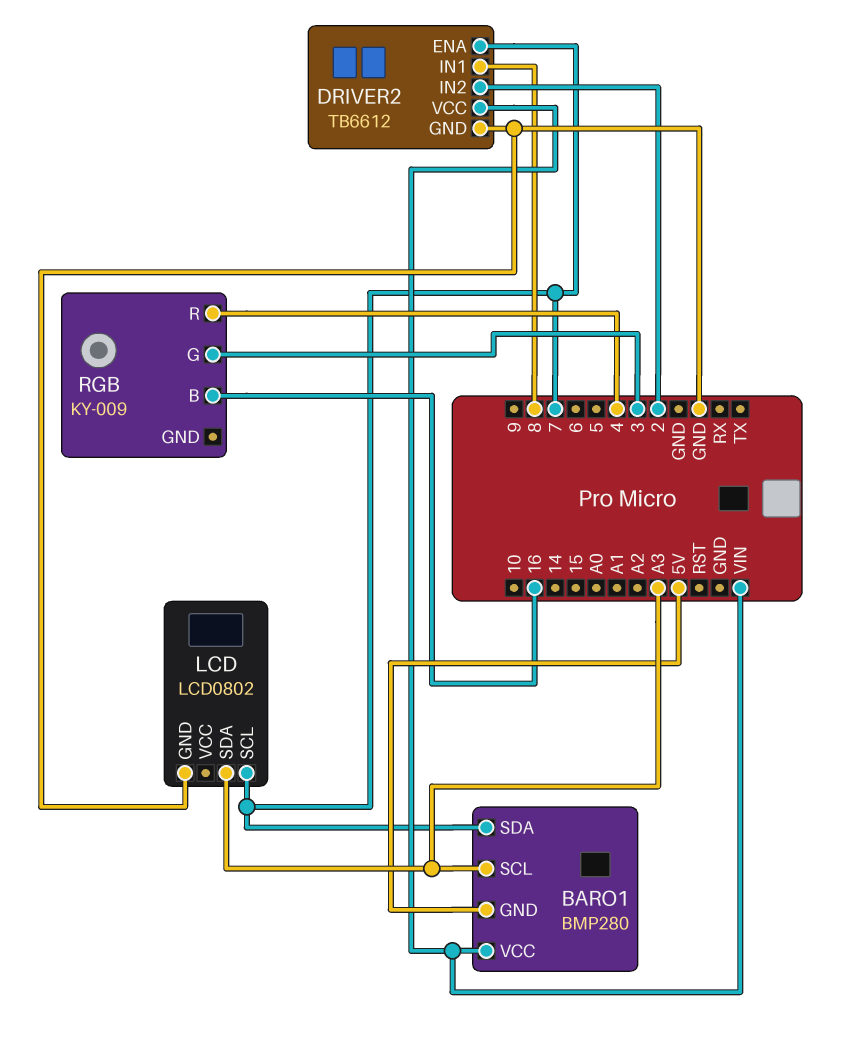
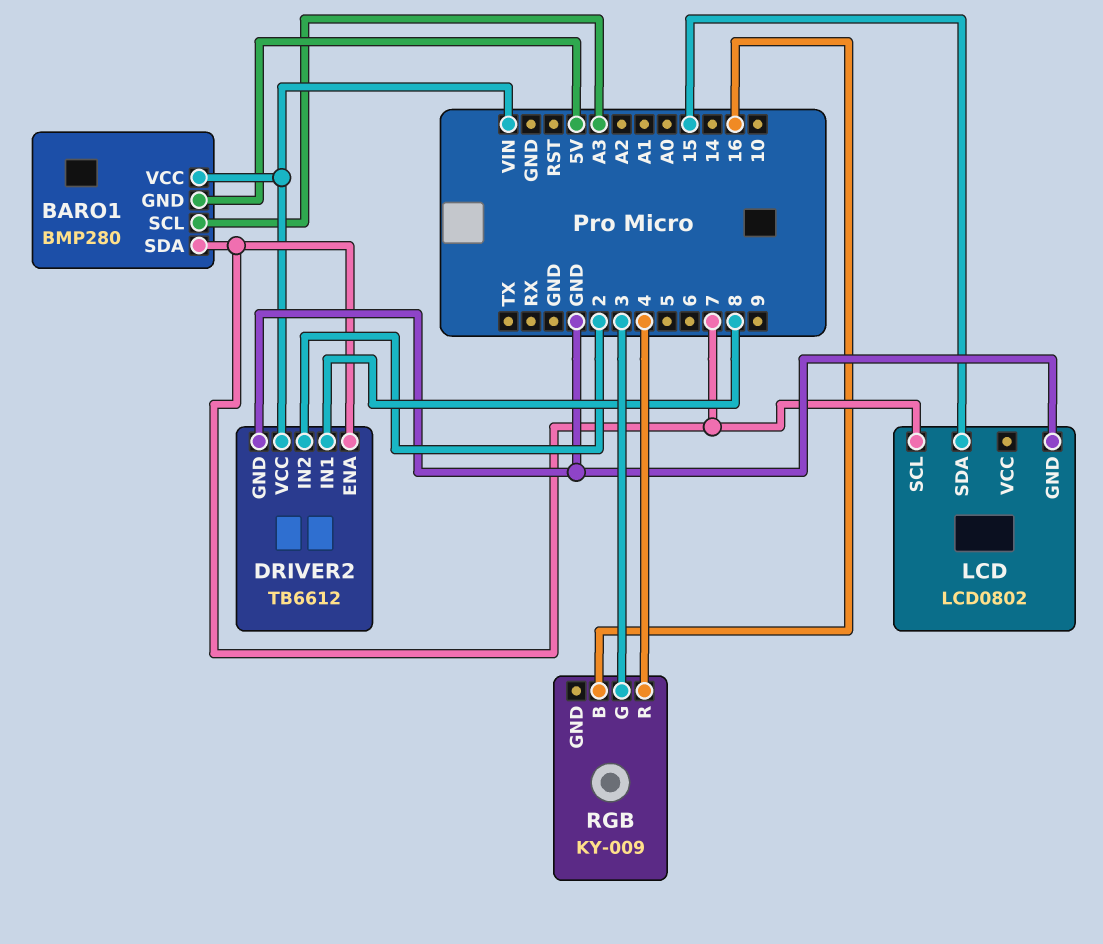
LCD pin SDA: A3 -> 15

